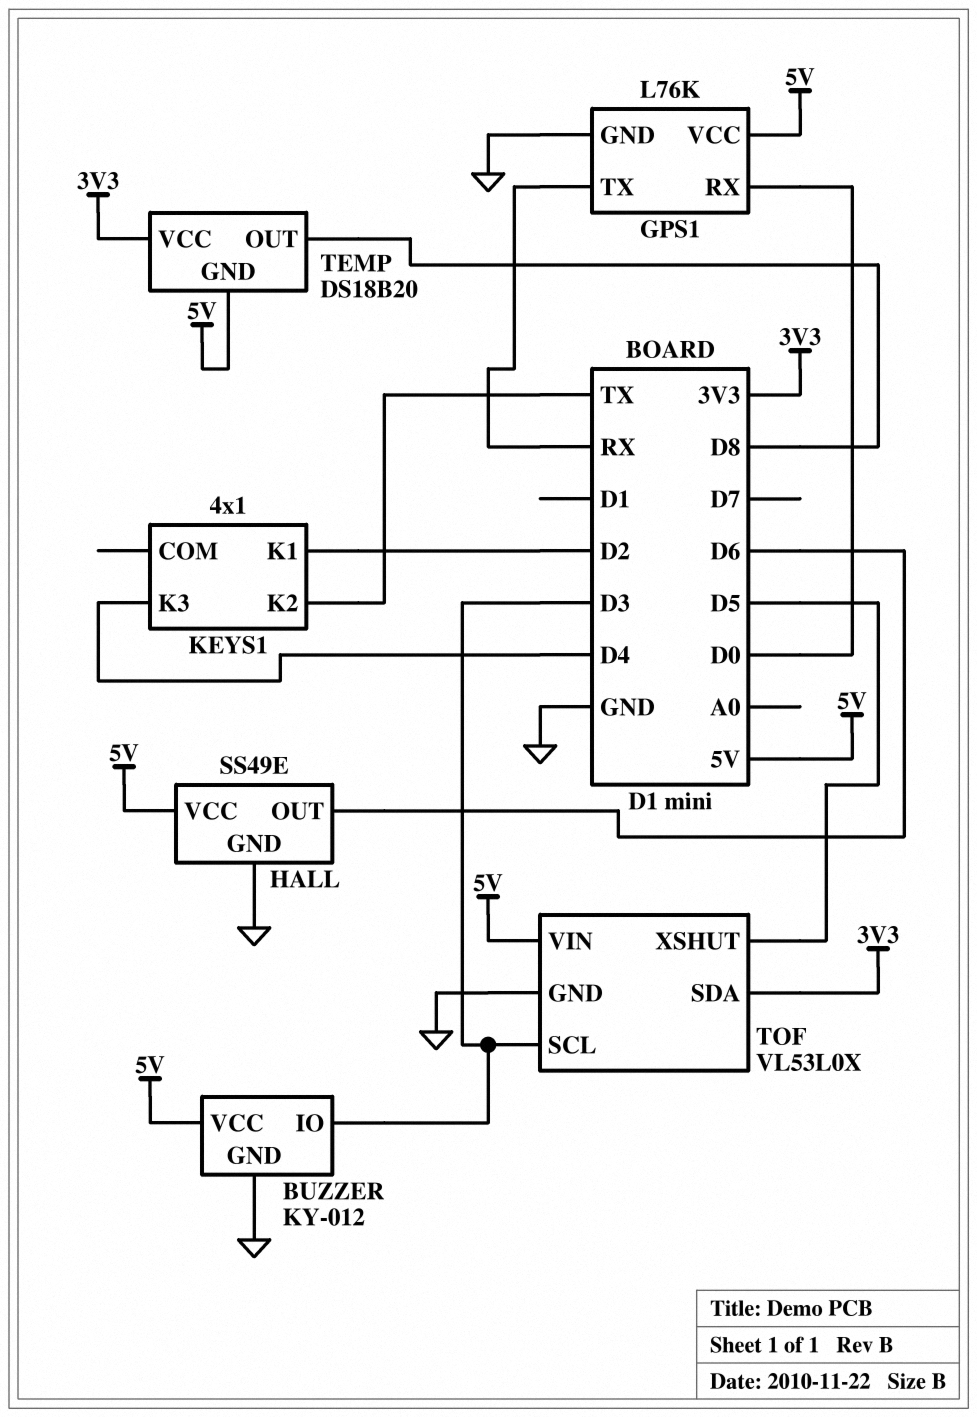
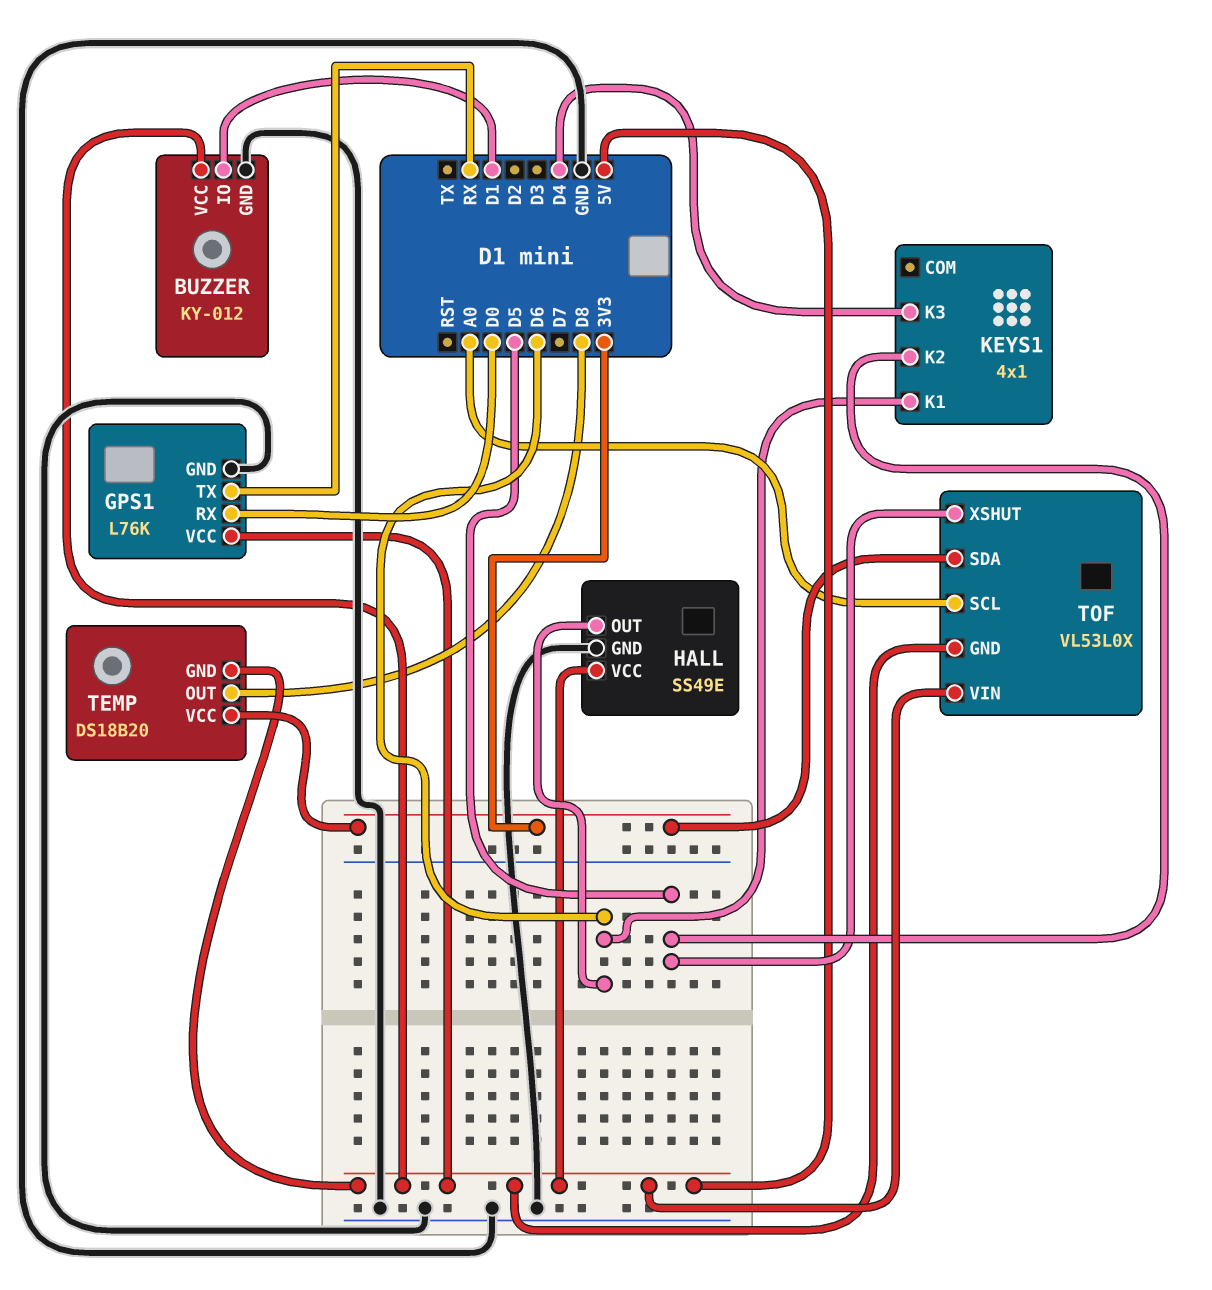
BUZZER pin IO: D3 -> D1
KEYS1 pin K1: D2 -> D6
KEYS1 pin K2: TX -> D5
TOF pin GND: GND -> 5V
TOF pin SCL: D3 -> A0

